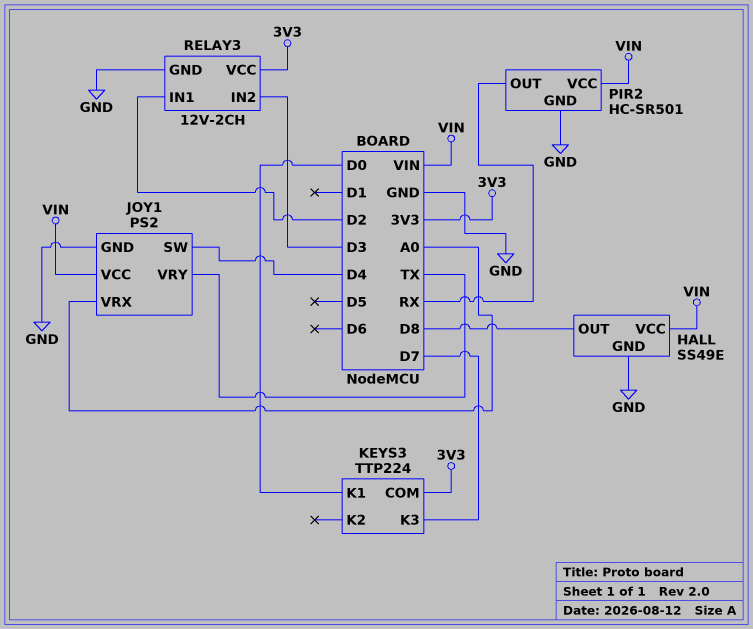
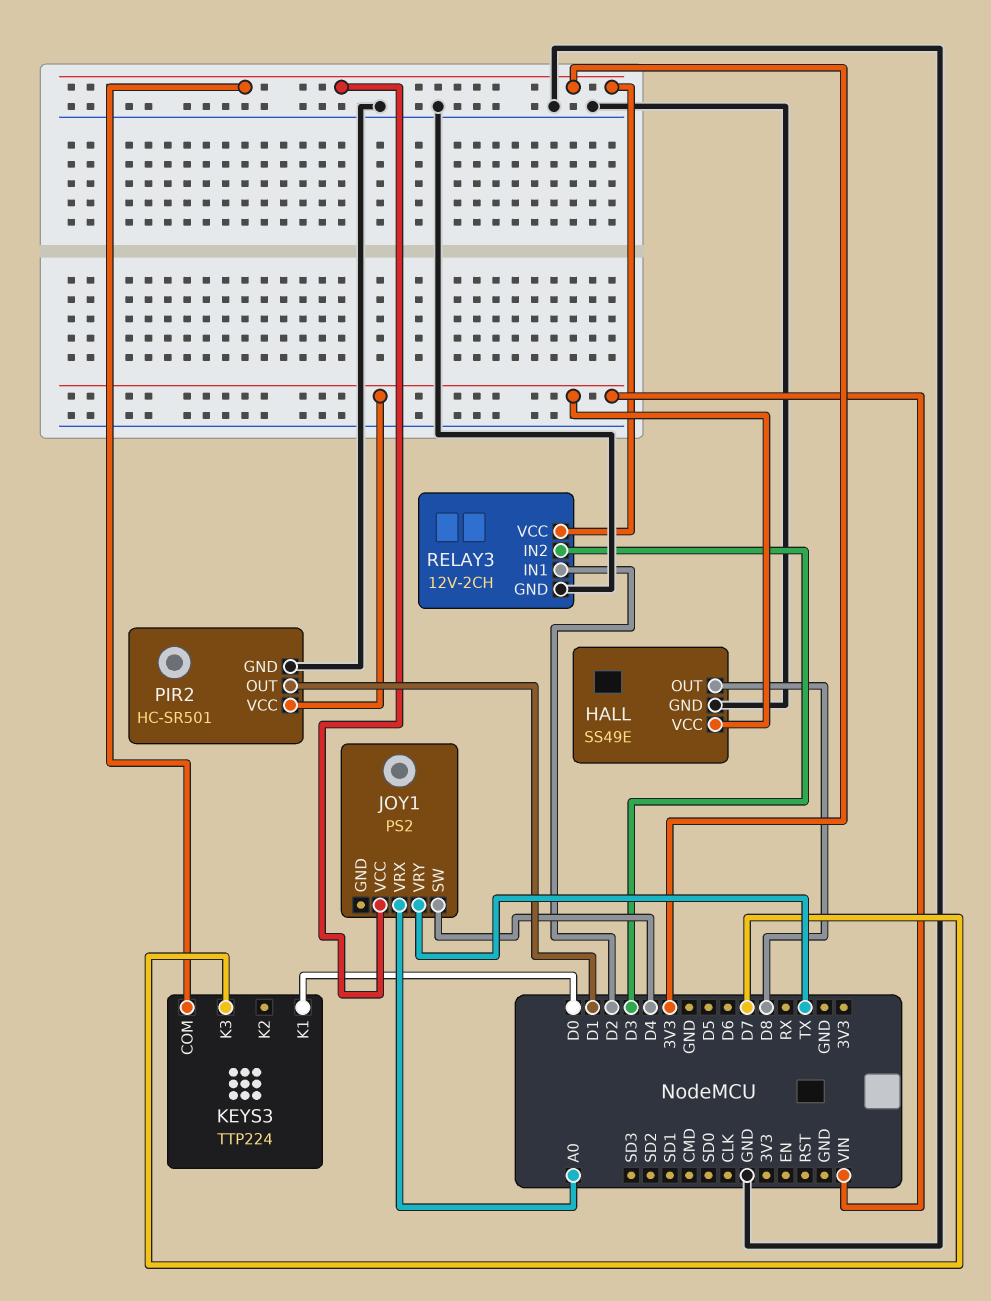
JOY1 pin GND: GND -> none
JOY1 pin VCC: VIN -> 3V3
PIR2 pin OUT: RX -> D1

